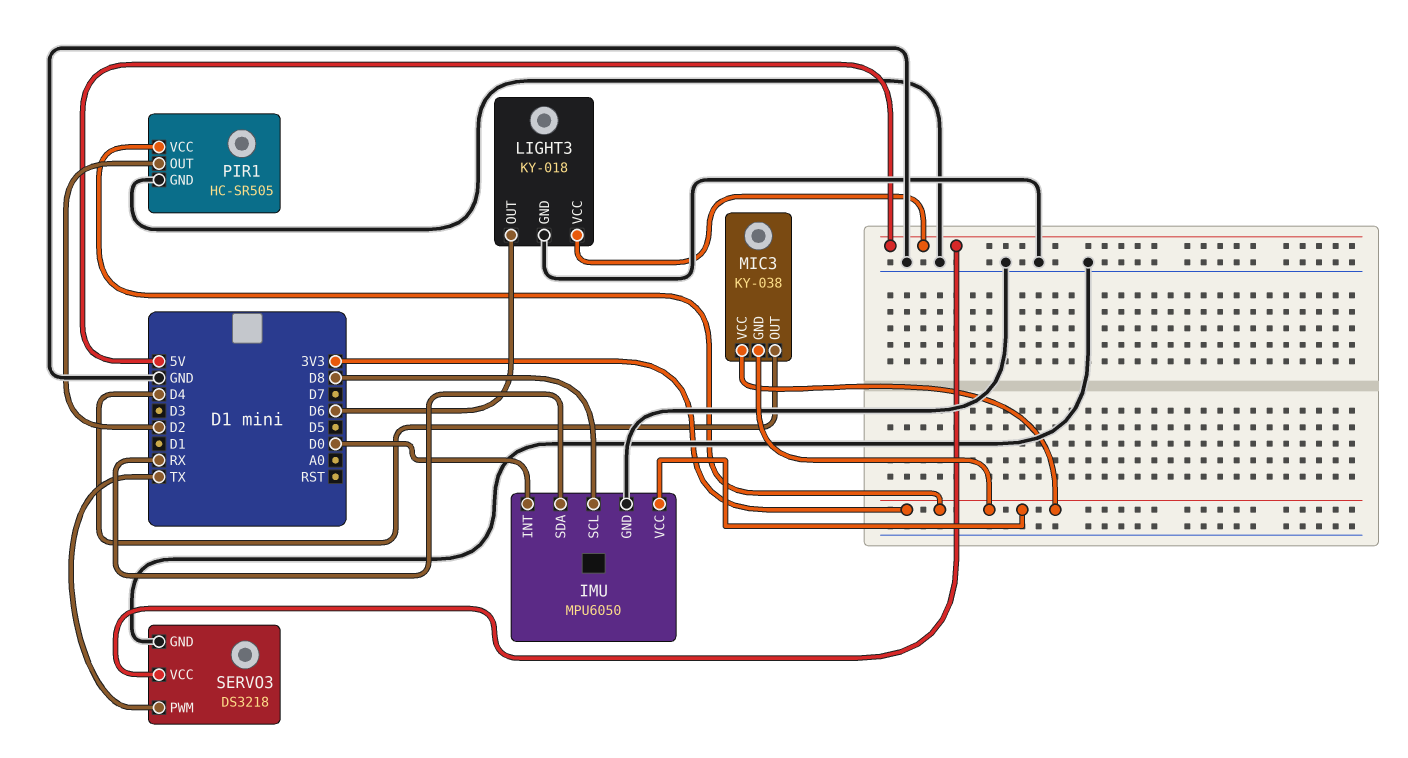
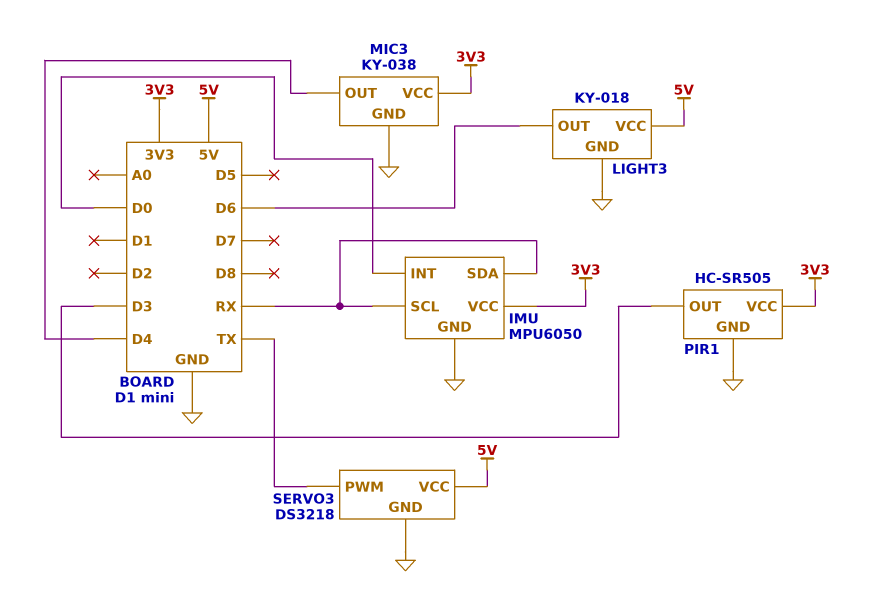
IMU pin SCL: D8 -> RX
MIC3 pin GND: 3V3 -> GND
PIR1 pin OUT: D2 -> D3

